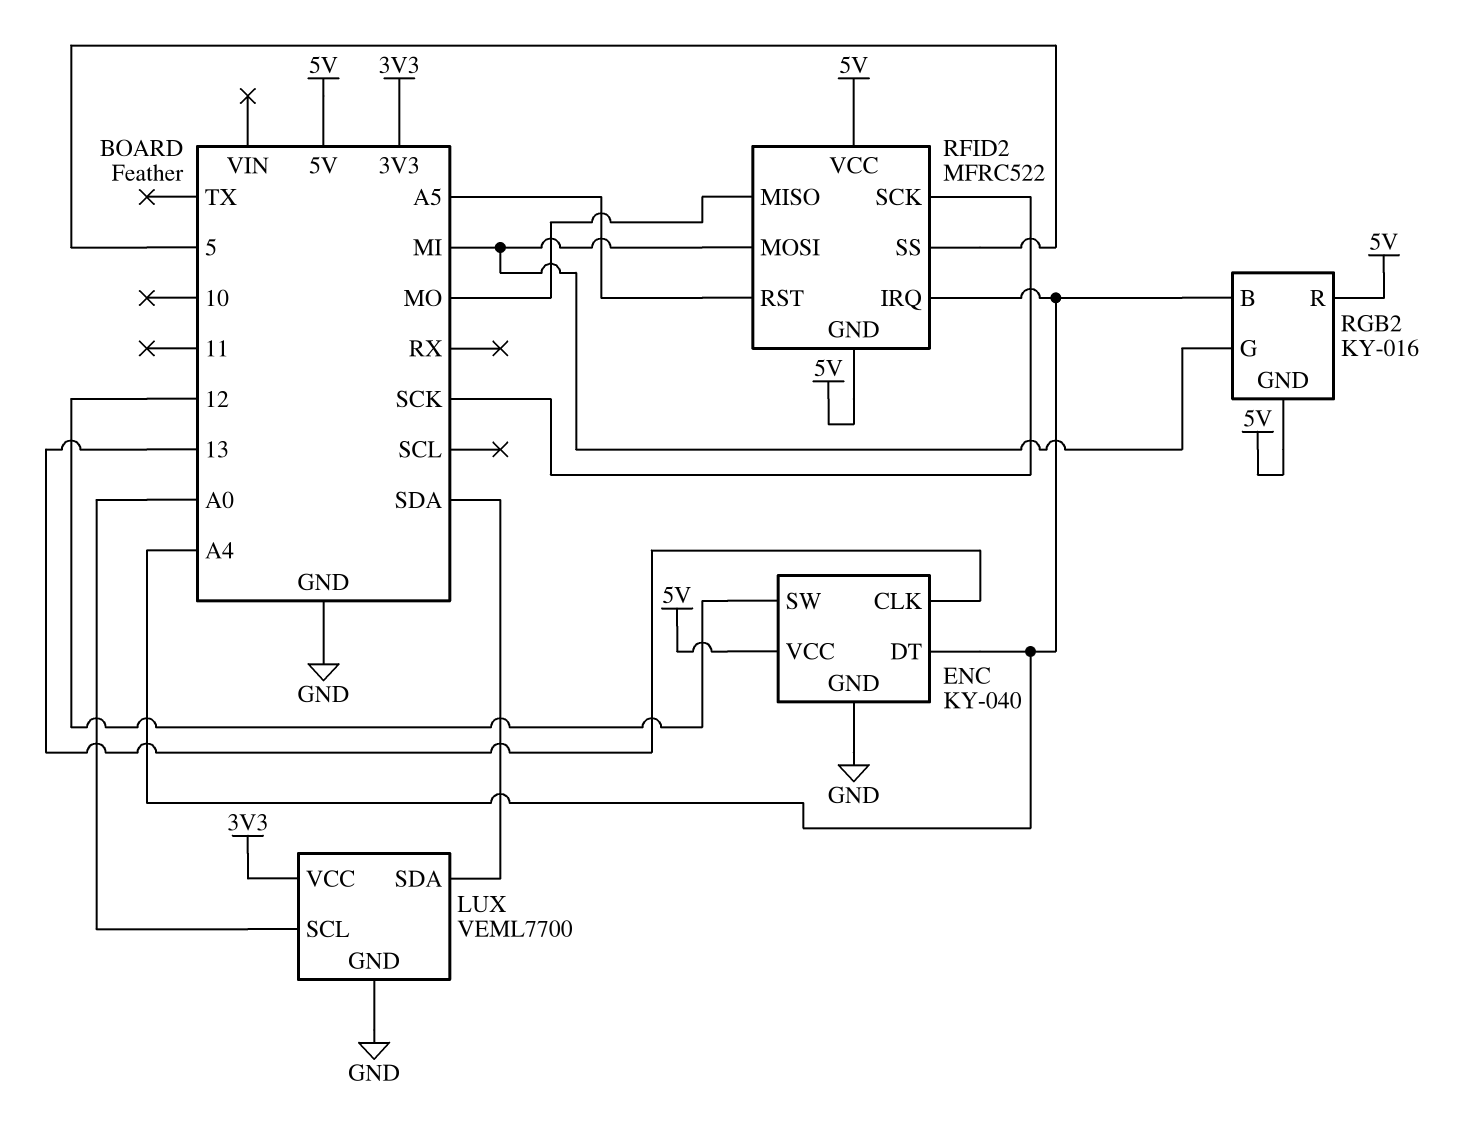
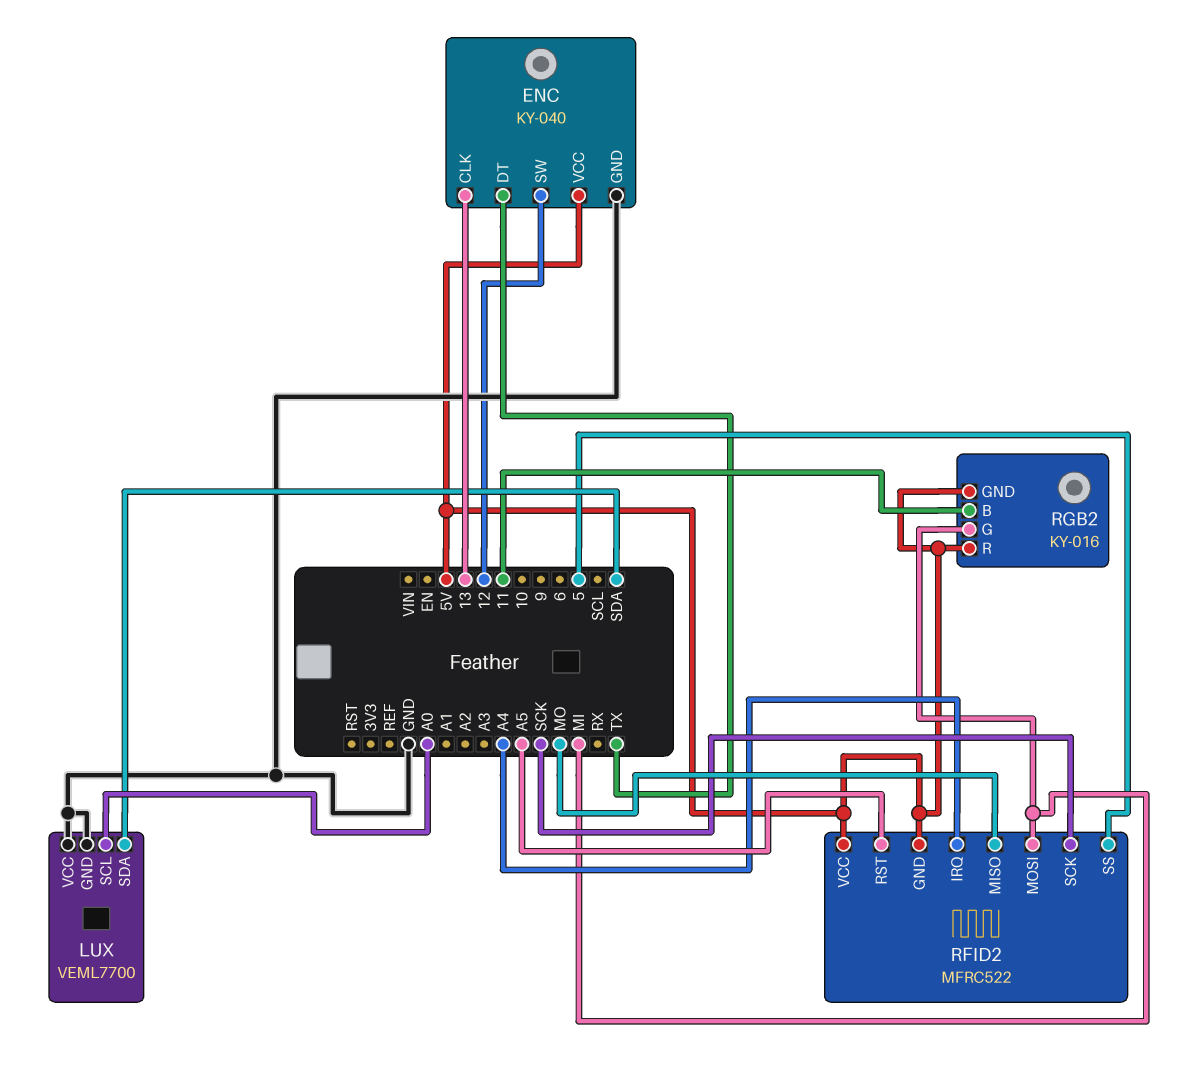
ENC pin DT: A4 -> TX
LUX pin VCC: 3V3 -> GND
RGB2 pin B: A4 -> 11

